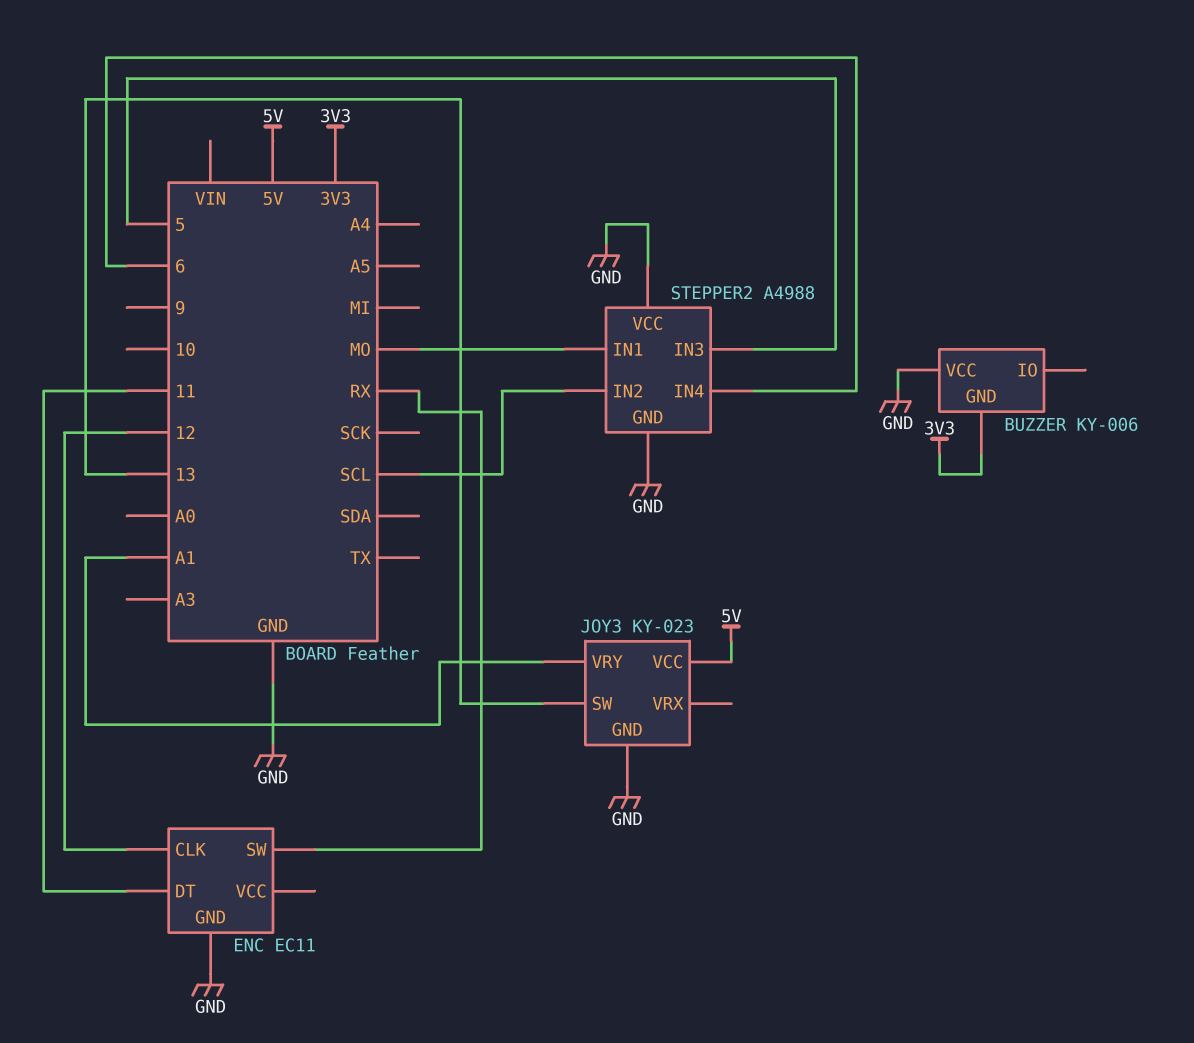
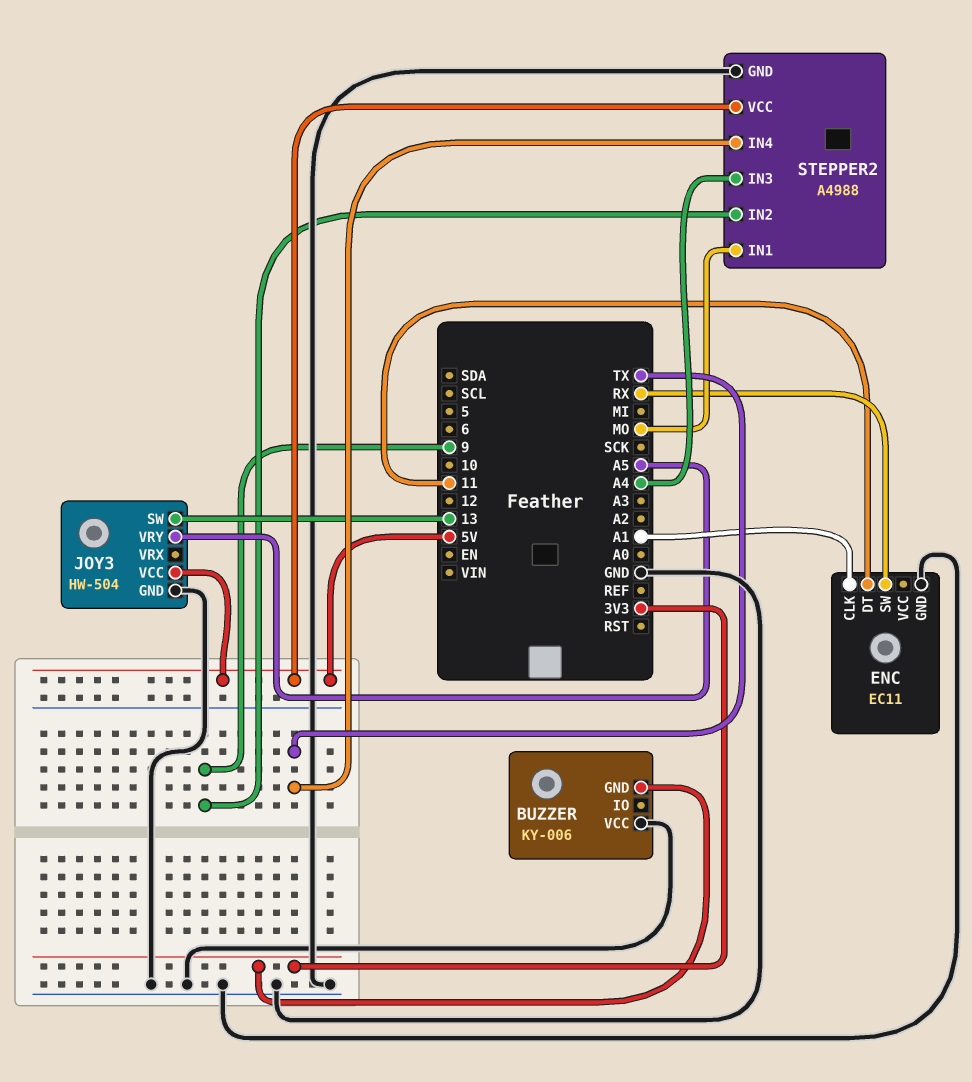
ENC pin CLK: 12 -> A1
JOY3: KY-023 -> HW-504
JOY3 pin VRY: A1 -> A5
STEPPER2 pin IN2: SCL -> 9
STEPPER2 pin IN3: 5 -> A4
STEPPER2 pin IN4: 6 -> TX
STEPPER2 pin VCC: GND -> 5V

